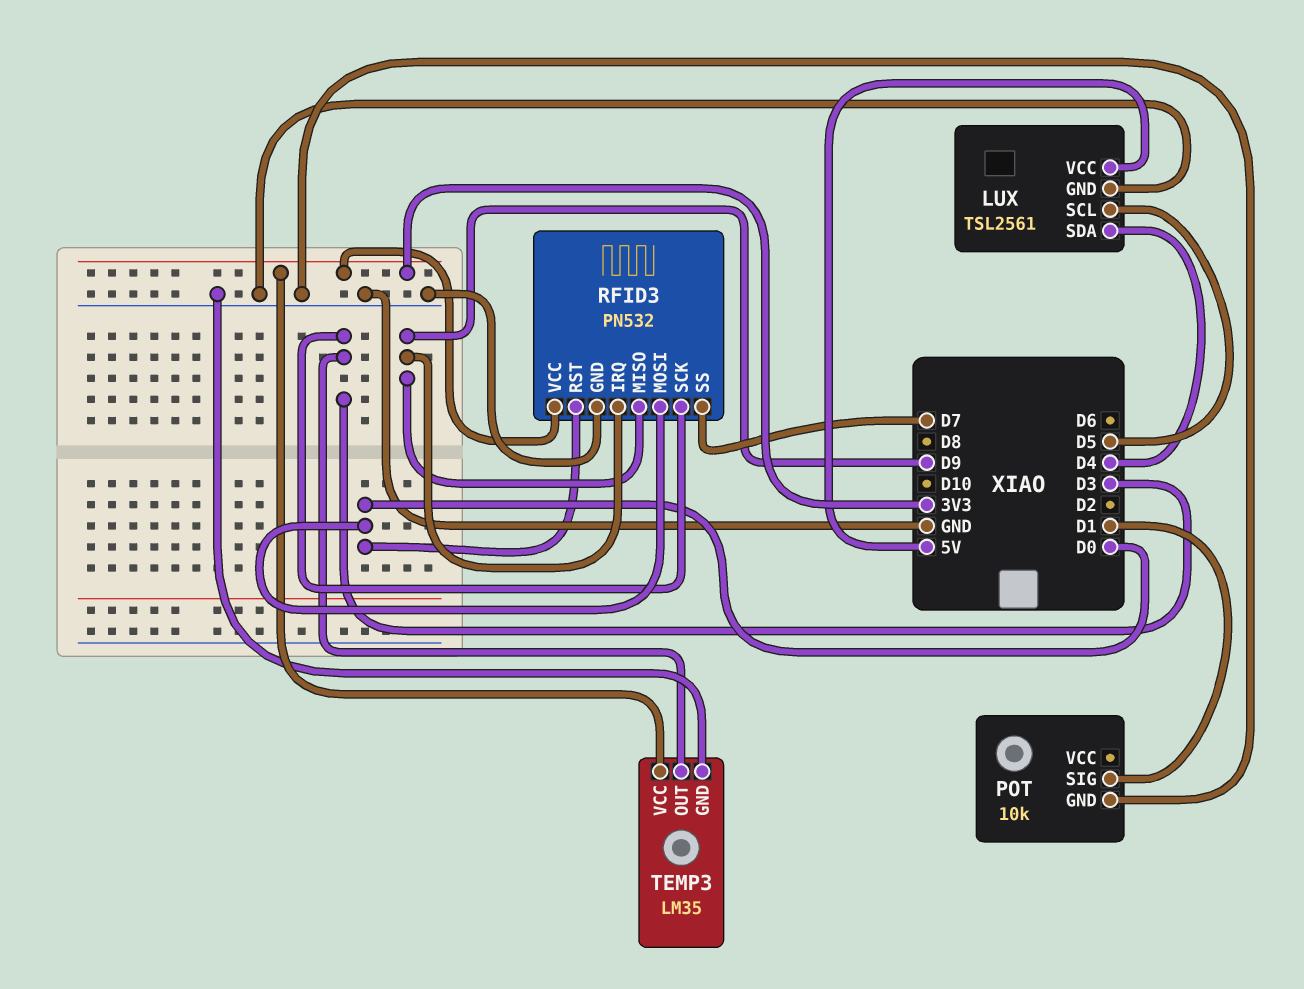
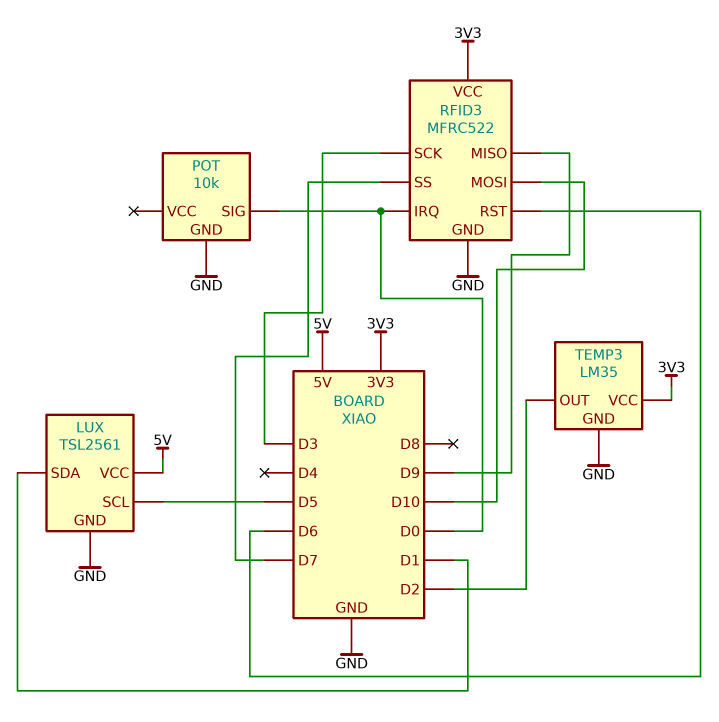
LUX pin SDA: D4 -> D1
POT pin SIG: D1 -> D0
RFID3: PN532 -> MFRC522
RFID3 pin IRQ: D9 -> D0
RFID3 pin MOSI: D0 -> D10
RFID3 pin RST: D0 -> D6
TEMP3 pin OUT: D3 -> D2

